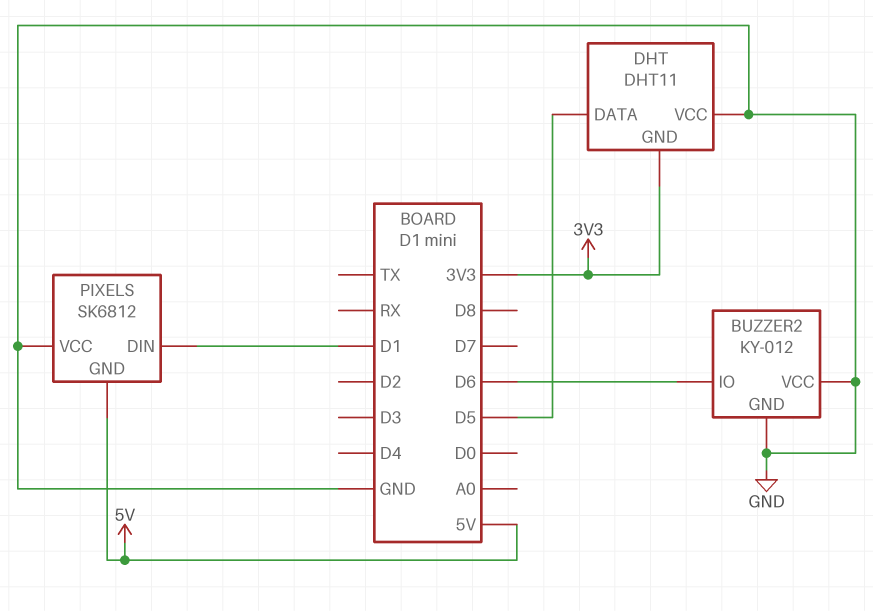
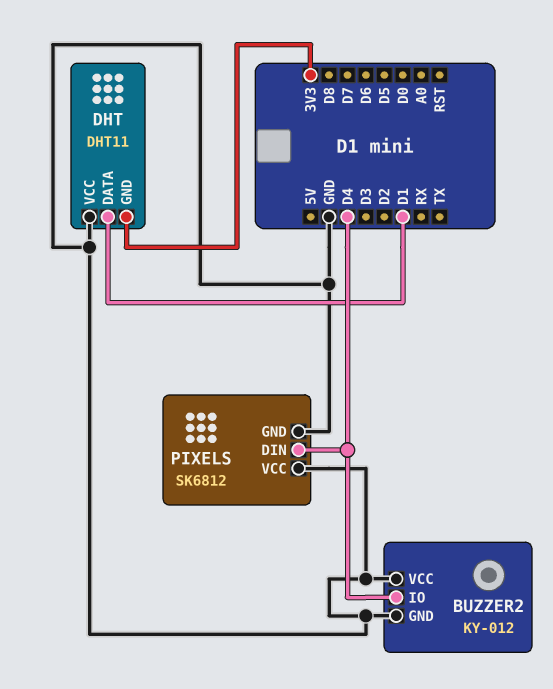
BUZZER2 pin IO: D6 -> D4
DHT pin DATA: D5 -> D1
PIXELS pin DIN: D1 -> D4
PIXELS pin GND: 5V -> GND

